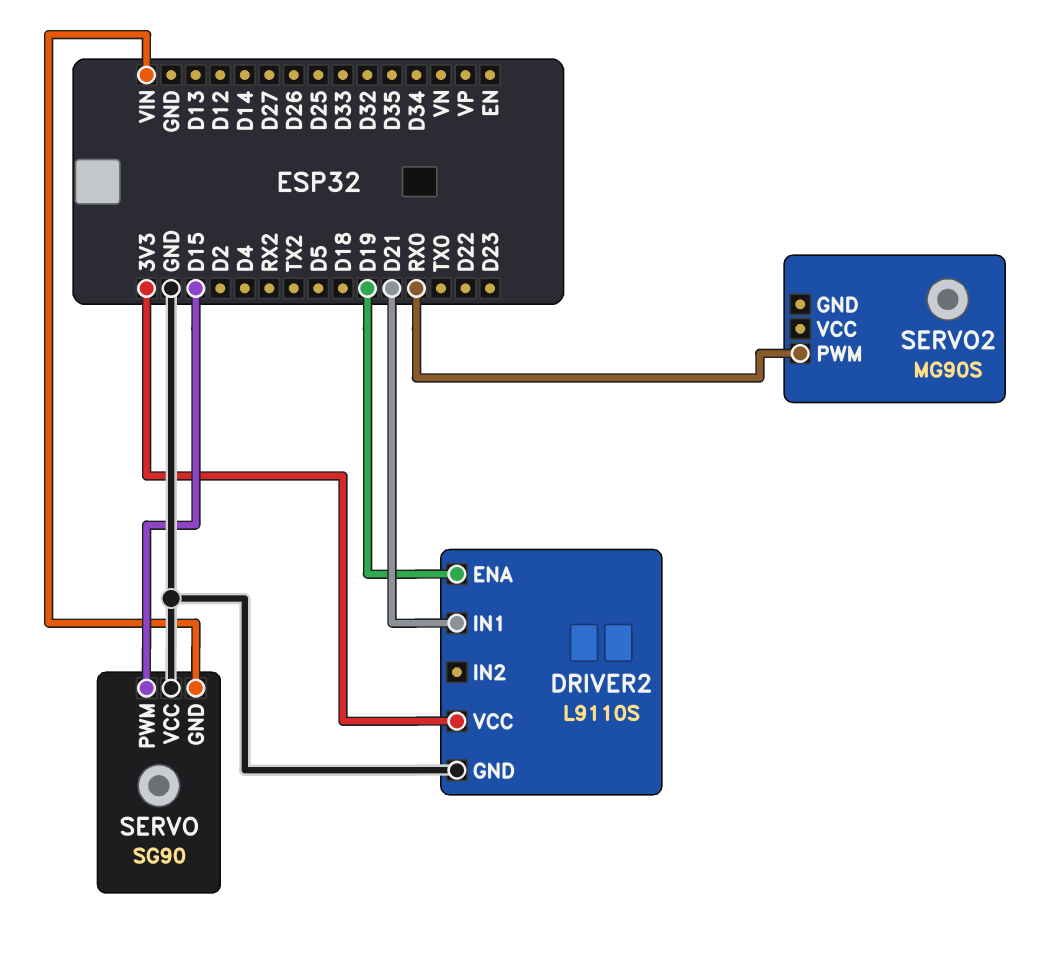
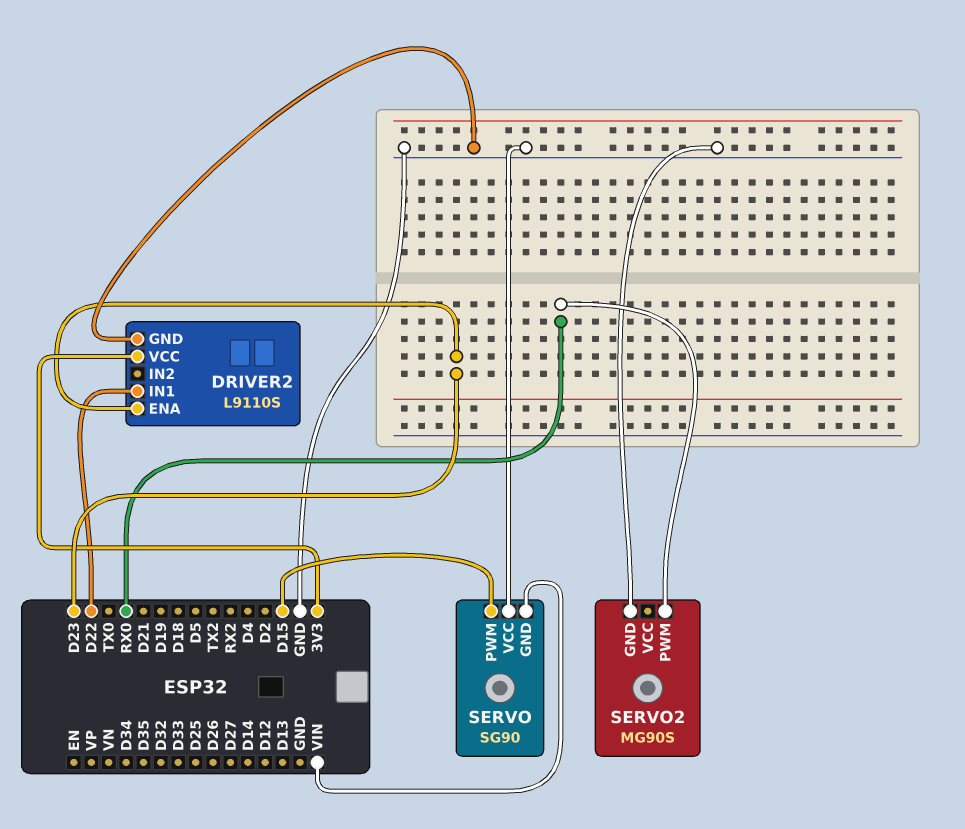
DRIVER2 pin ENA: D19 -> D23
DRIVER2 pin IN1: D21 -> D22
SERVO2 pin GND: none -> GND

